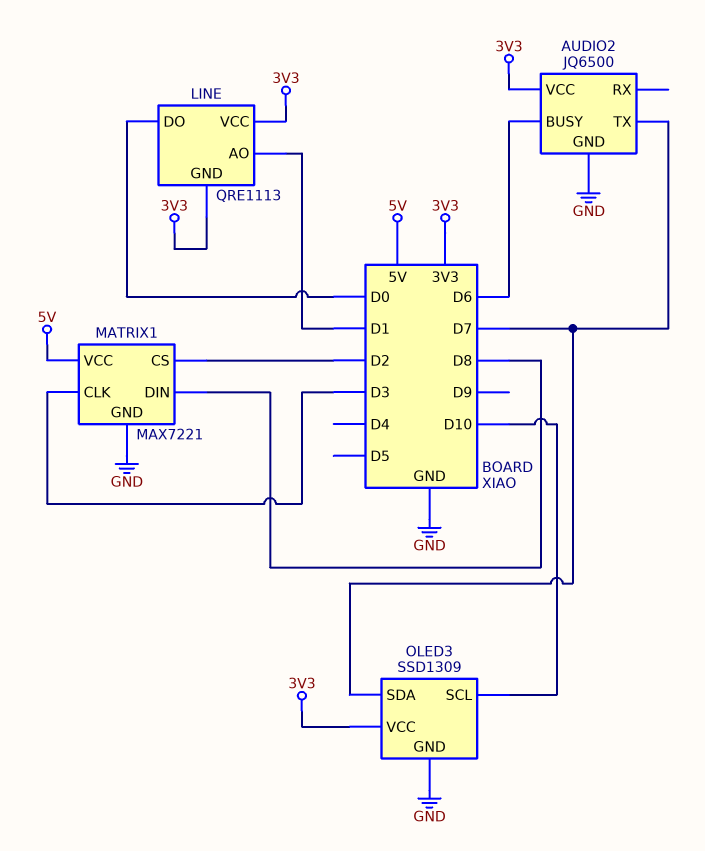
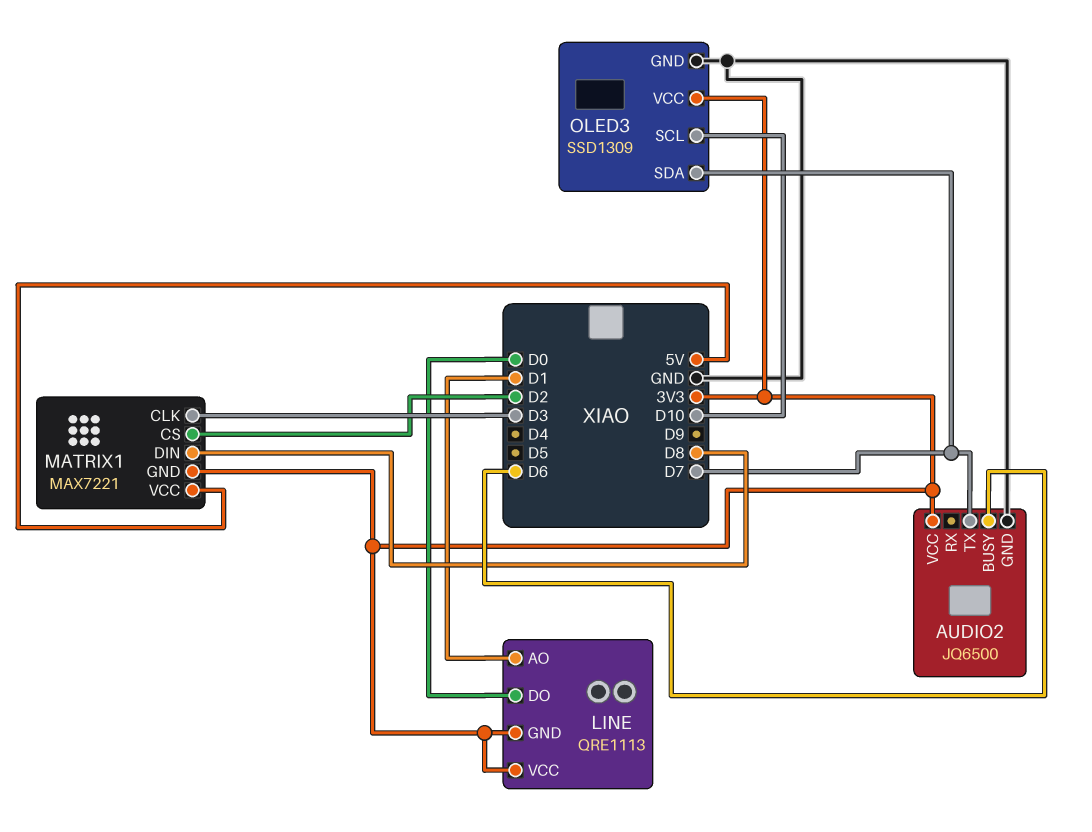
MATRIX1 pin GND: GND -> 3V3

